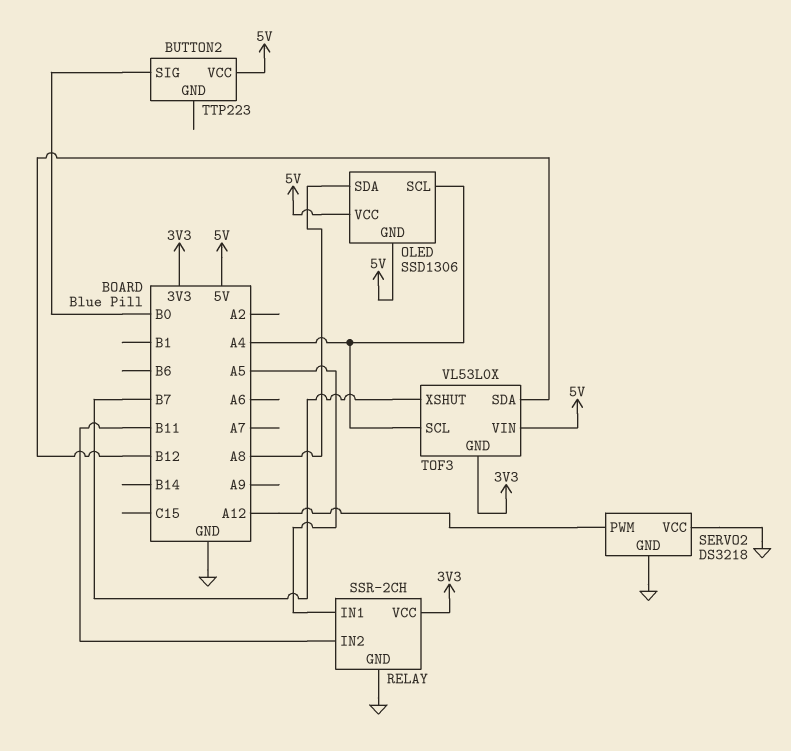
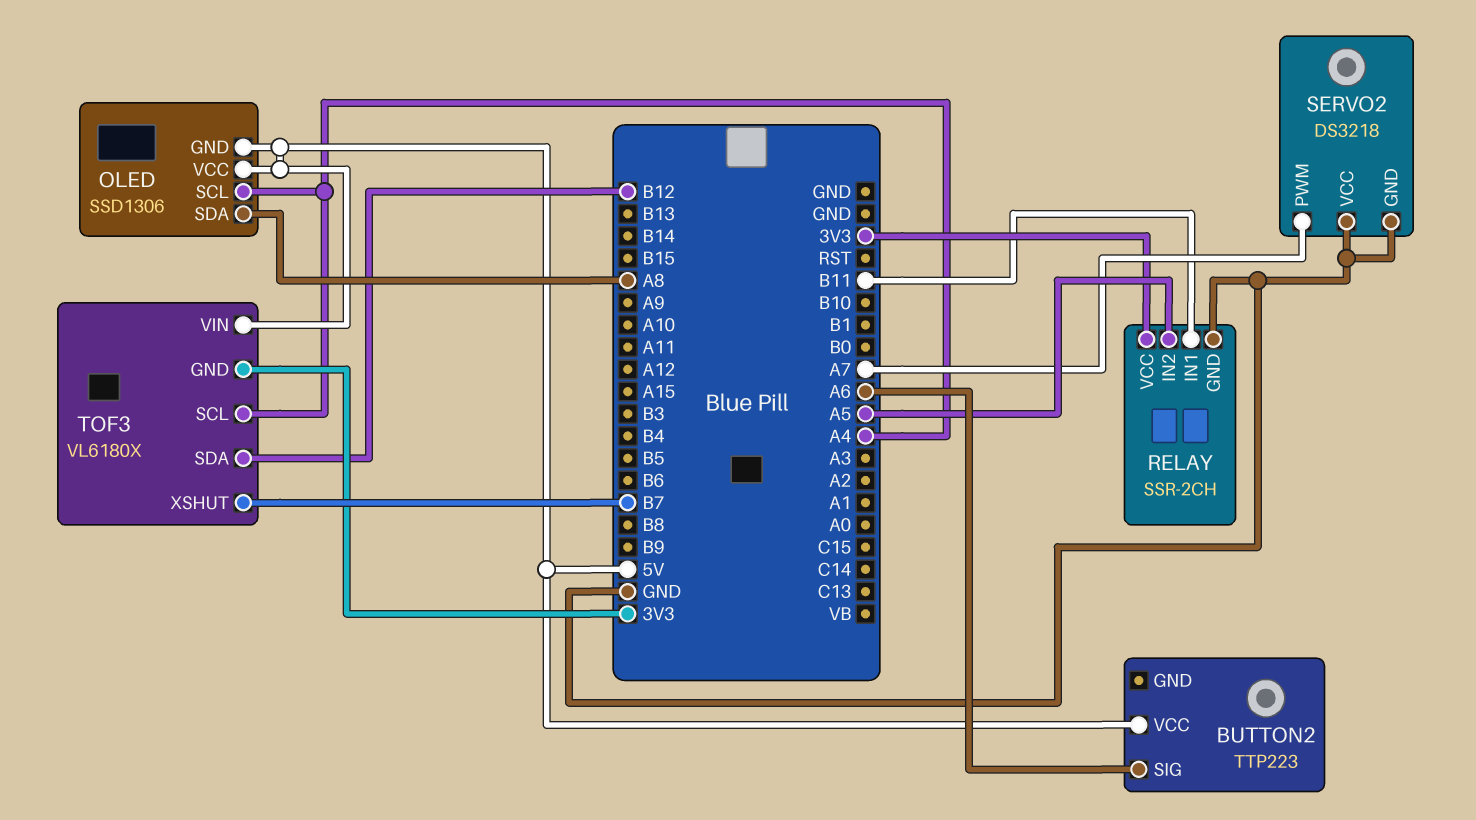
BUTTON2 pin SIG: B0 -> A6
RELAY pin IN1: A5 -> B11
RELAY pin IN2: B11 -> A5
SERVO2 pin PWM: A12 -> A7
TOF3: VL53L0X -> VL6180X

